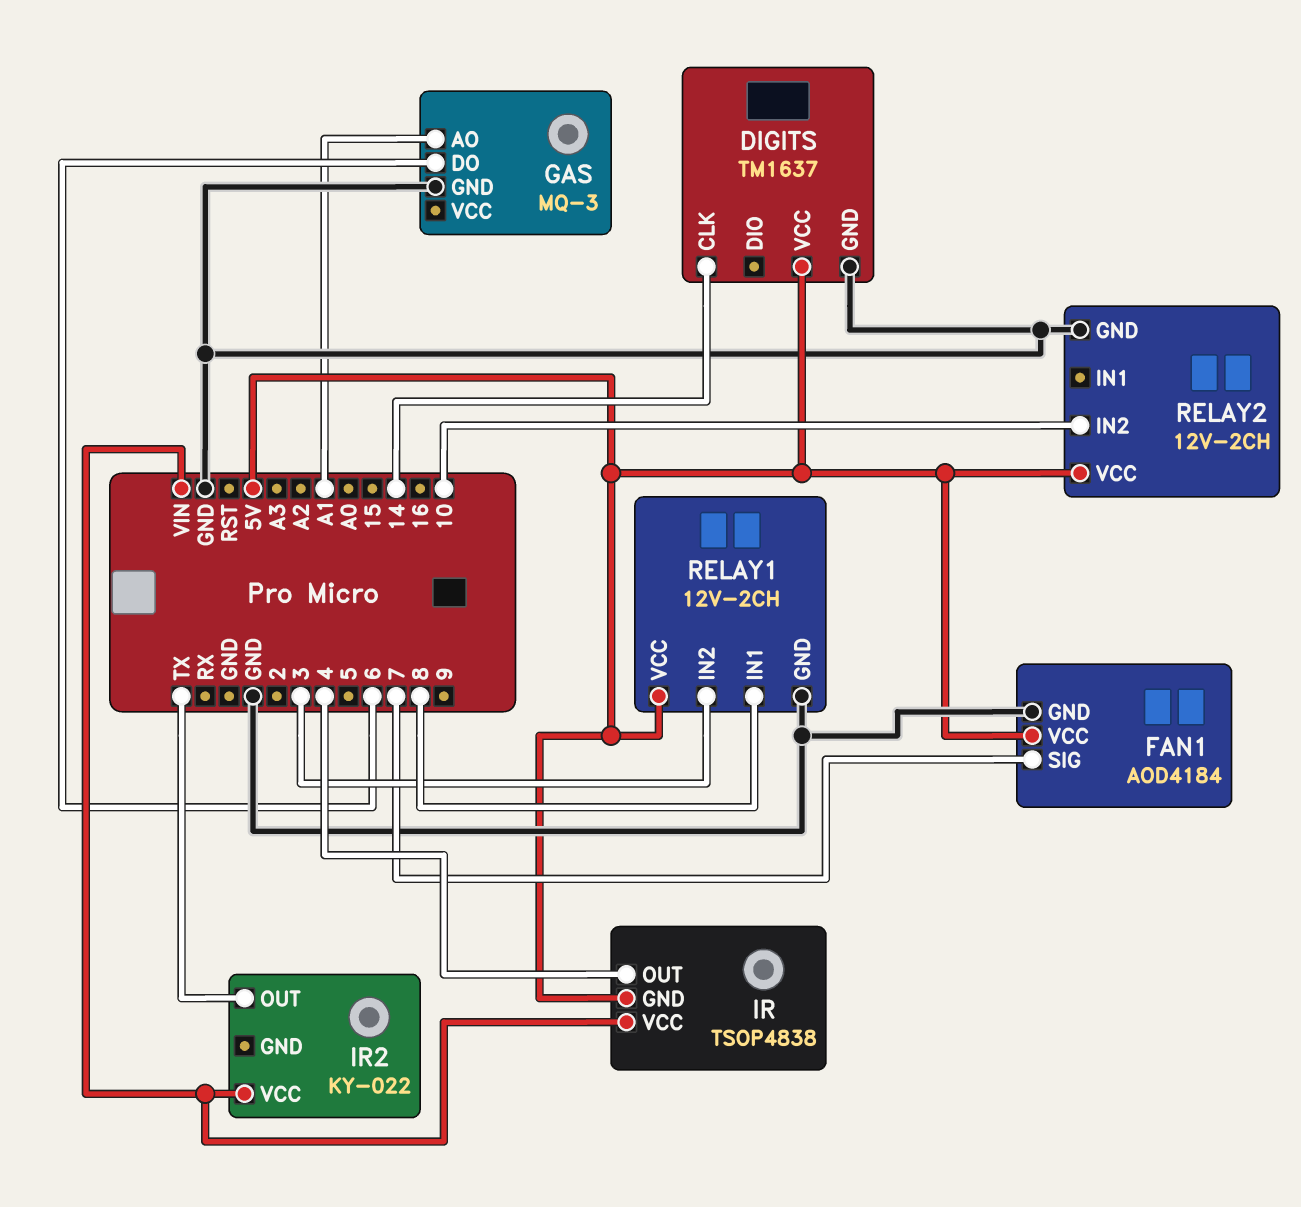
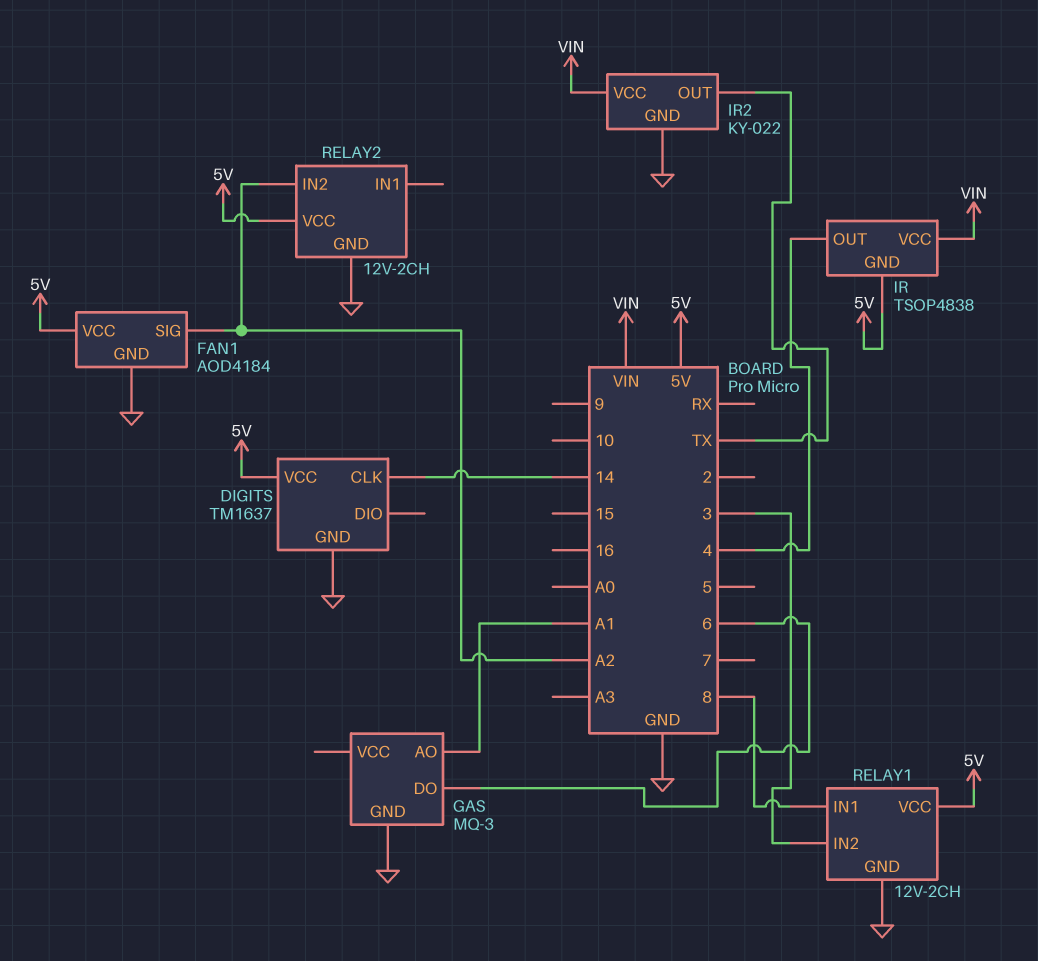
FAN1 pin SIG: 7 -> A2
IR2 pin GND: none -> GND
RELAY2 pin IN2: 10 -> A2

